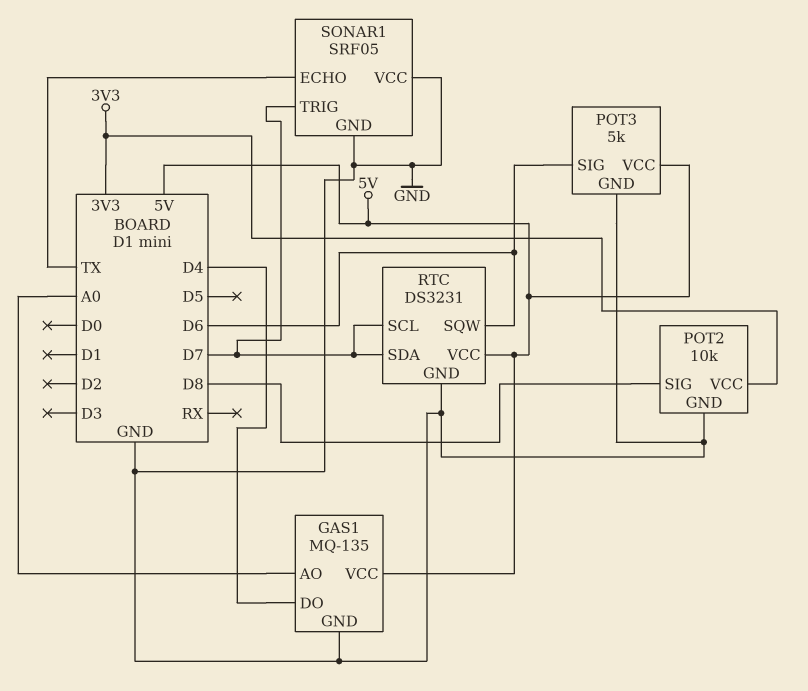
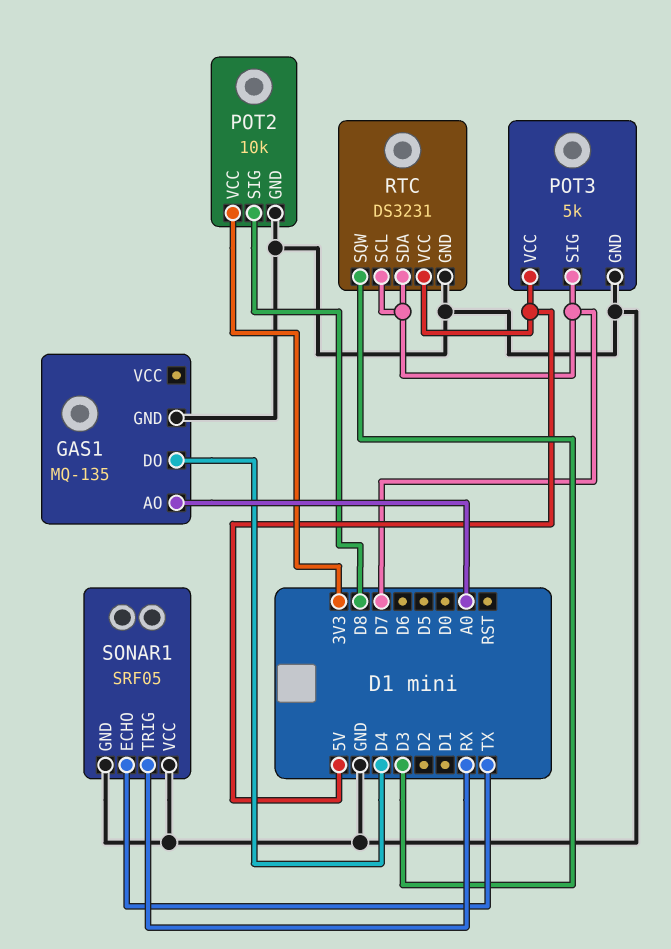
GAS1 pin VCC: 5V -> none
POT3 pin SIG: D6 -> D7
RTC pin SQW: D6 -> D3
SONAR1 pin TRIG: D7 -> RX

